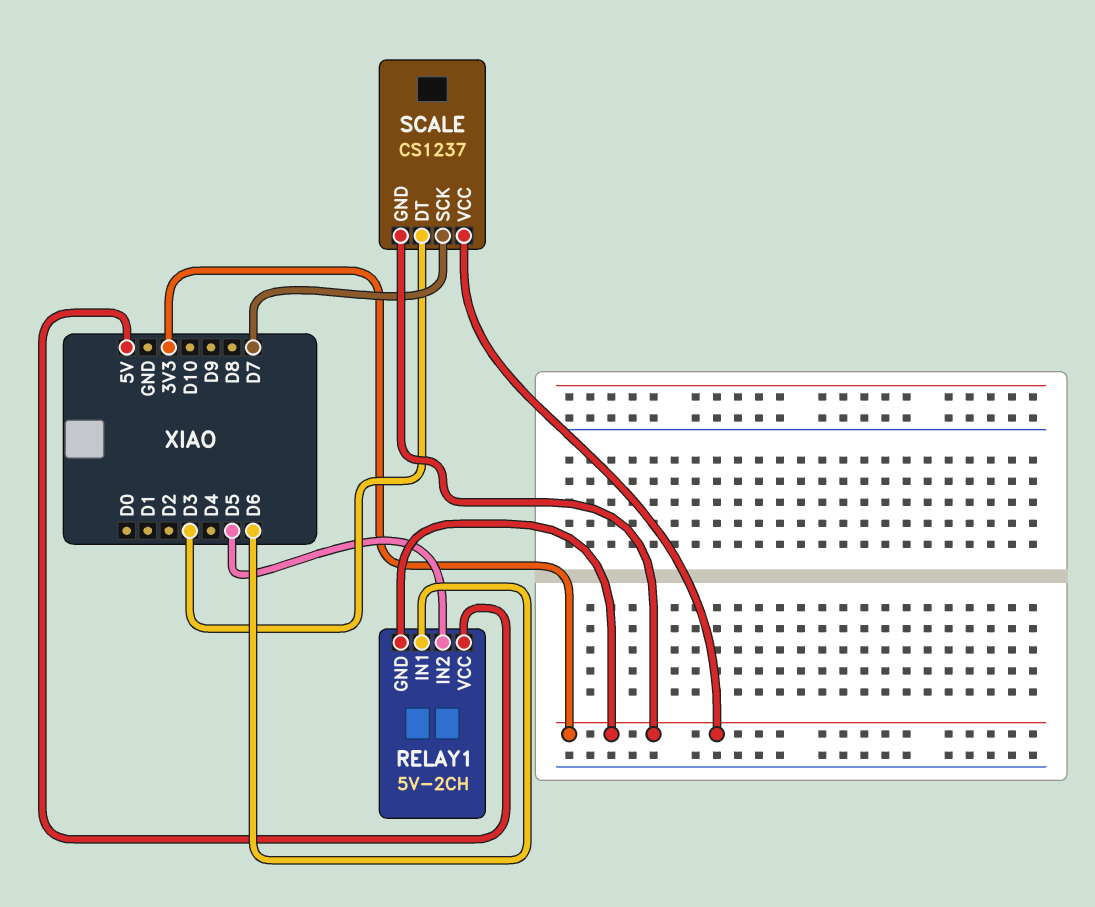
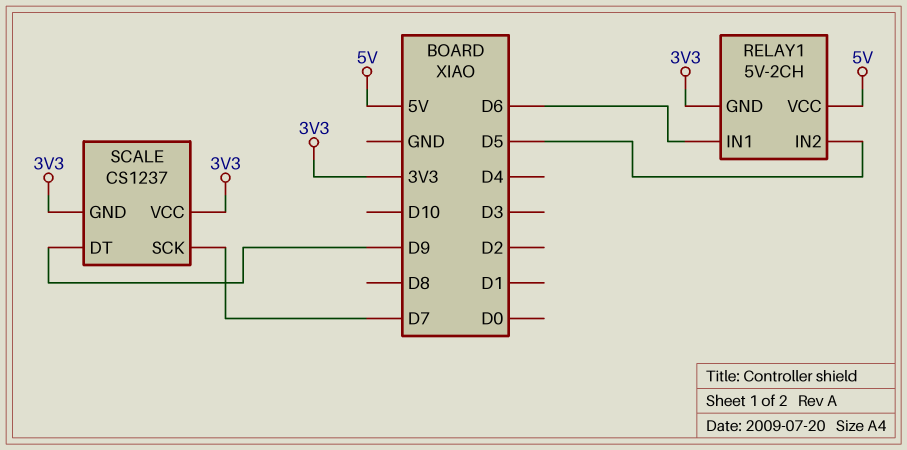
SCALE pin DT: D3 -> D9

